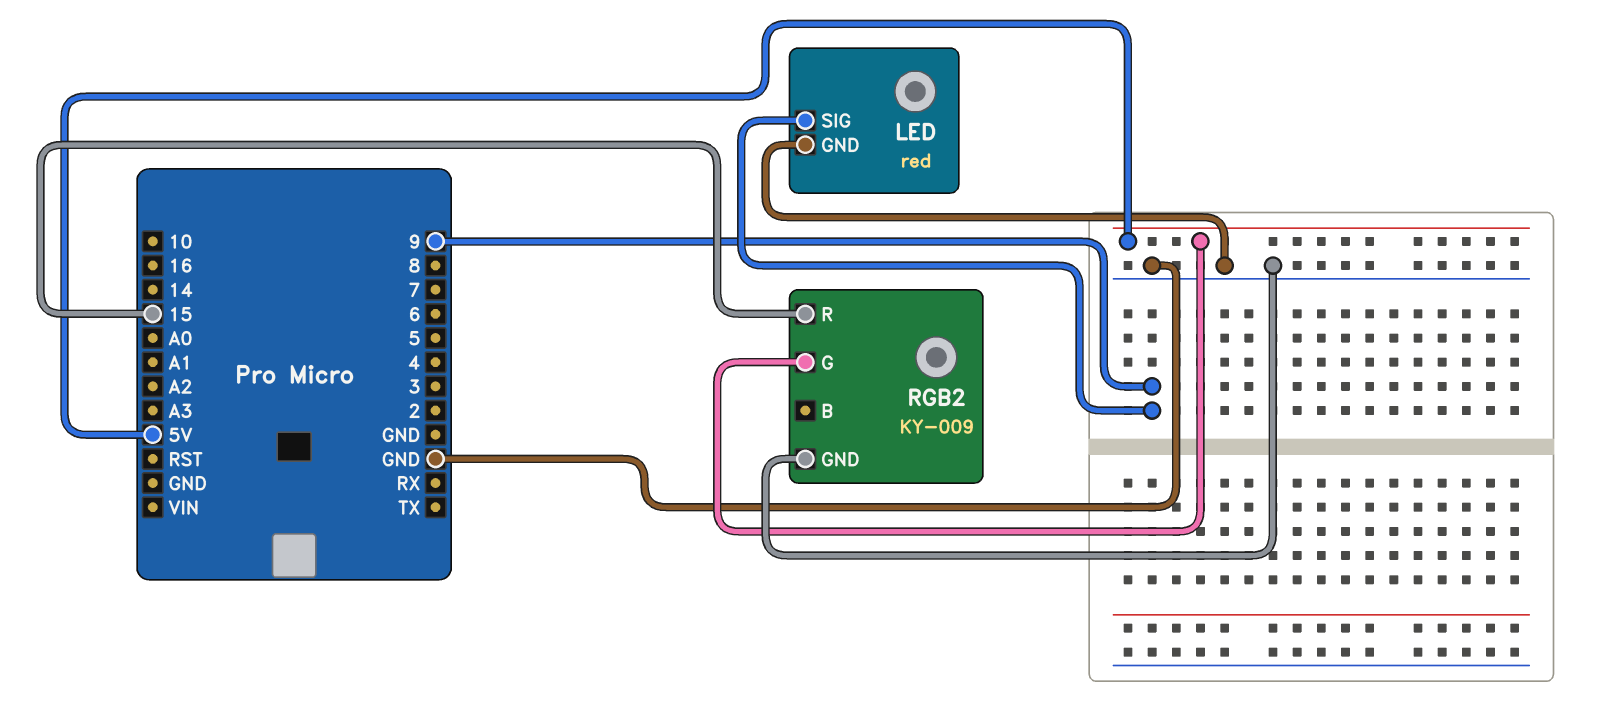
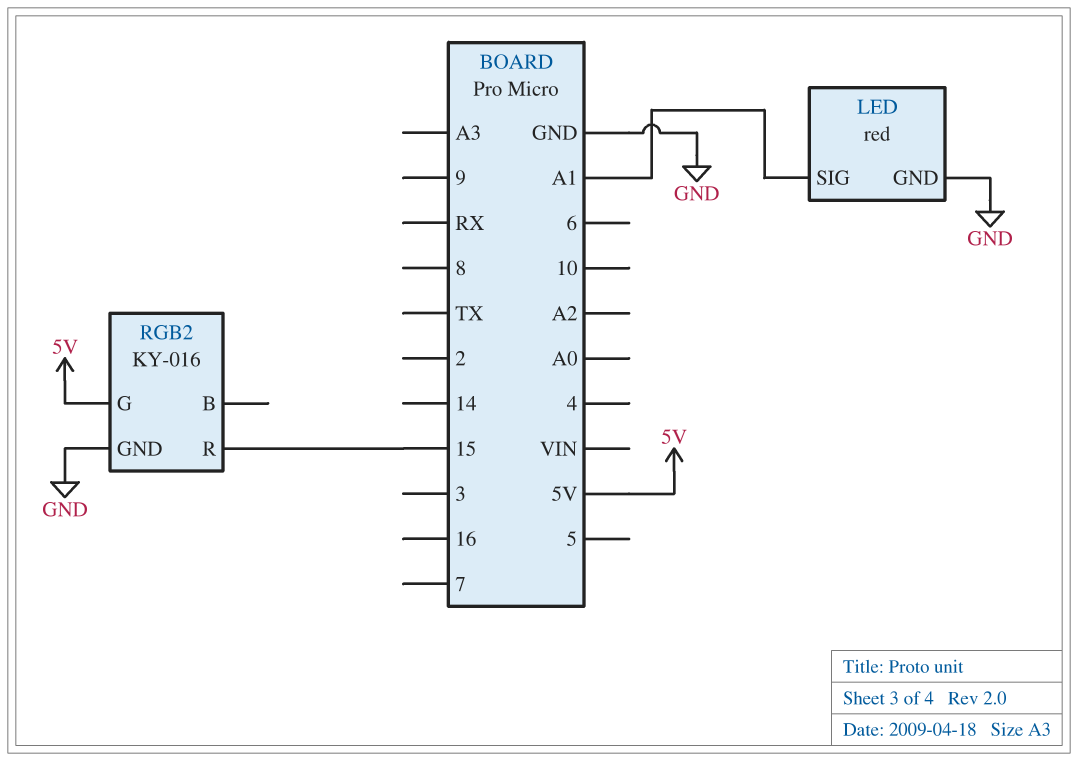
LED pin SIG: 9 -> A1
RGB2: KY-009 -> KY-016

